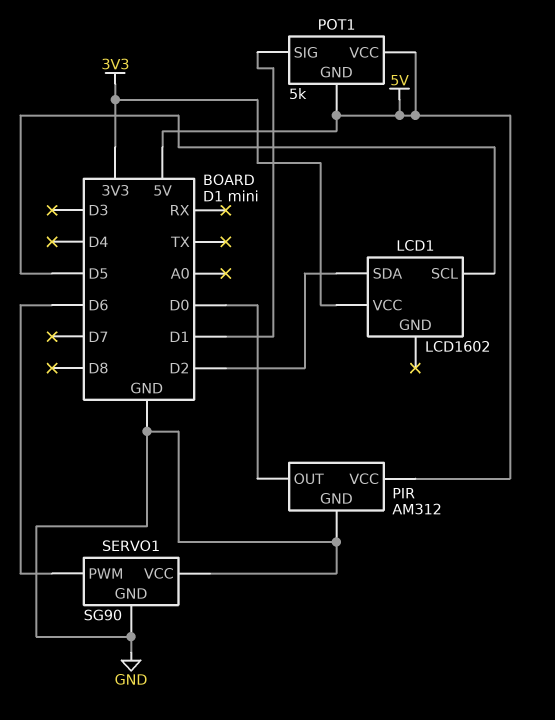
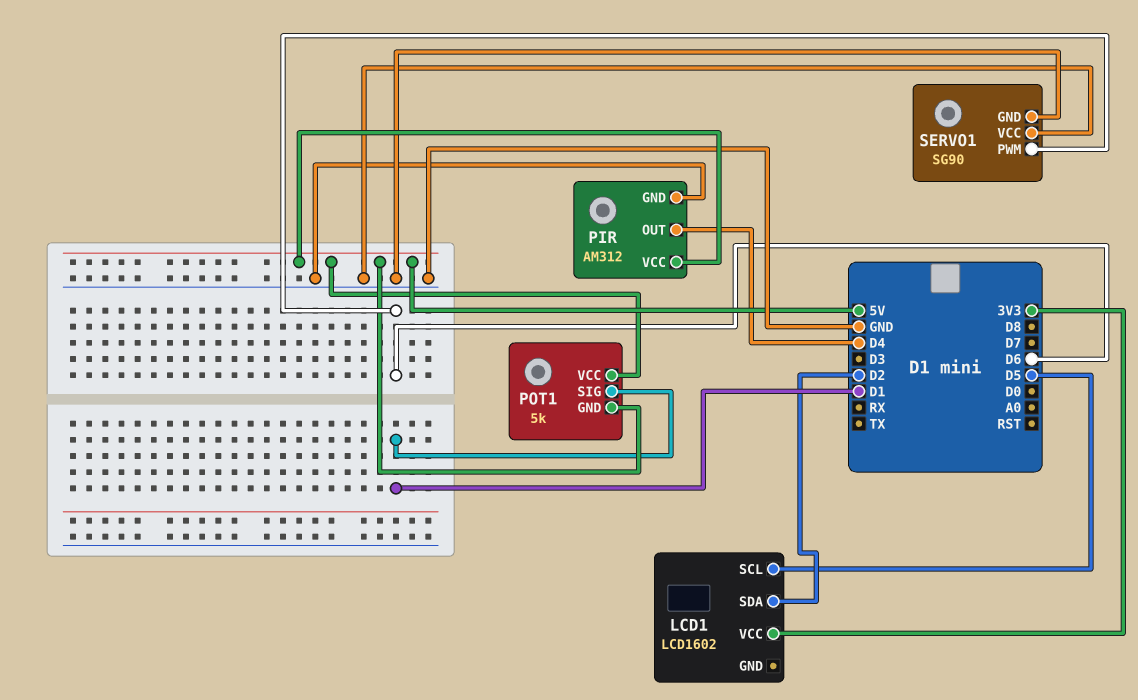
PIR pin OUT: D0 -> D4

